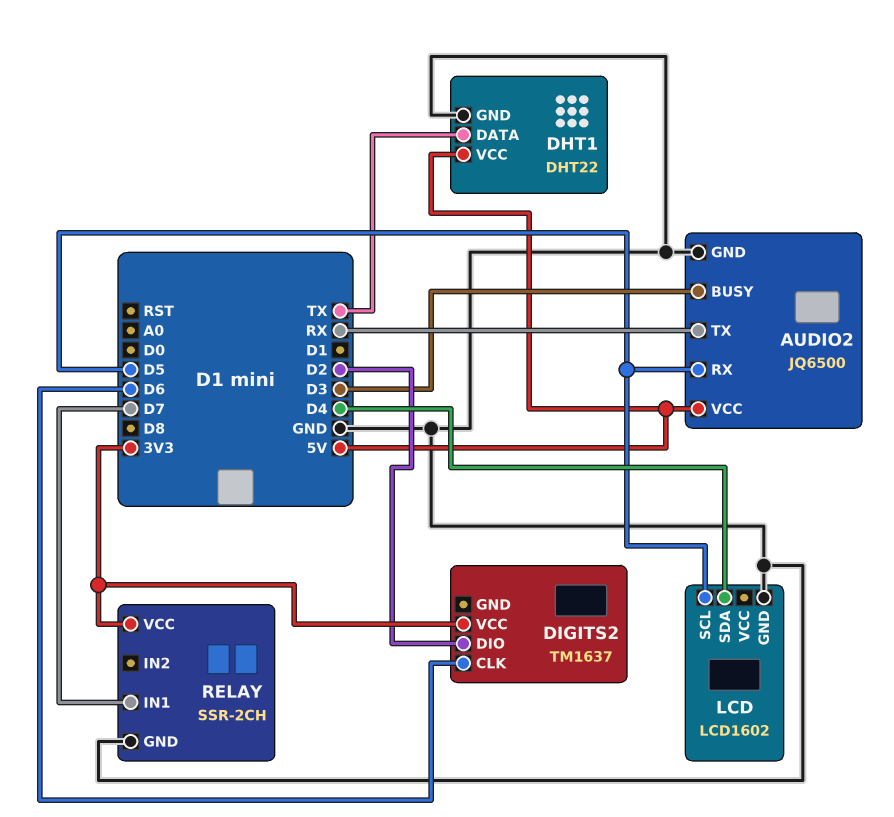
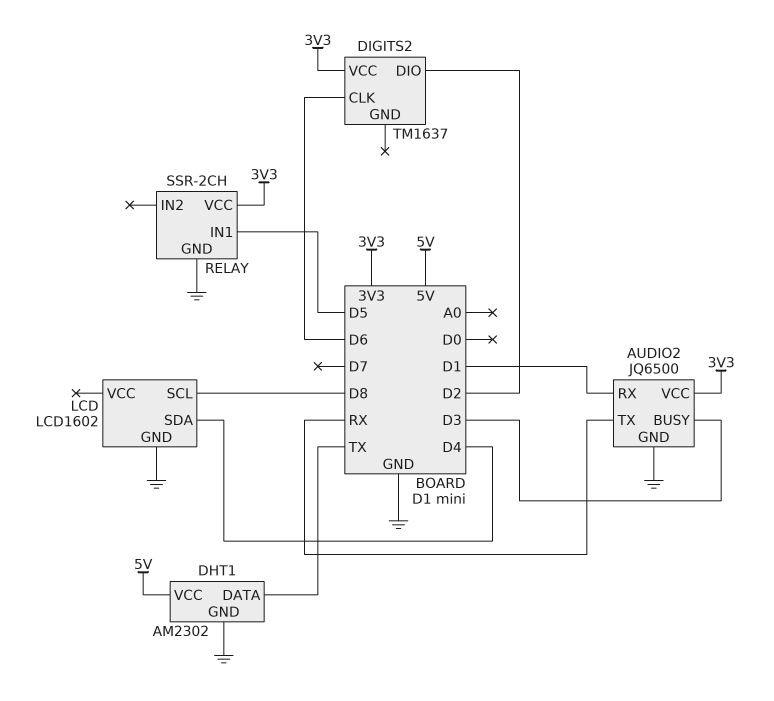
AUDIO2 pin RX: D5 -> D1
AUDIO2 pin VCC: 5V -> 3V3
DHT1: DHT22 -> AM2302
LCD pin SCL: D5 -> D8
RELAY pin IN1: D7 -> D5

